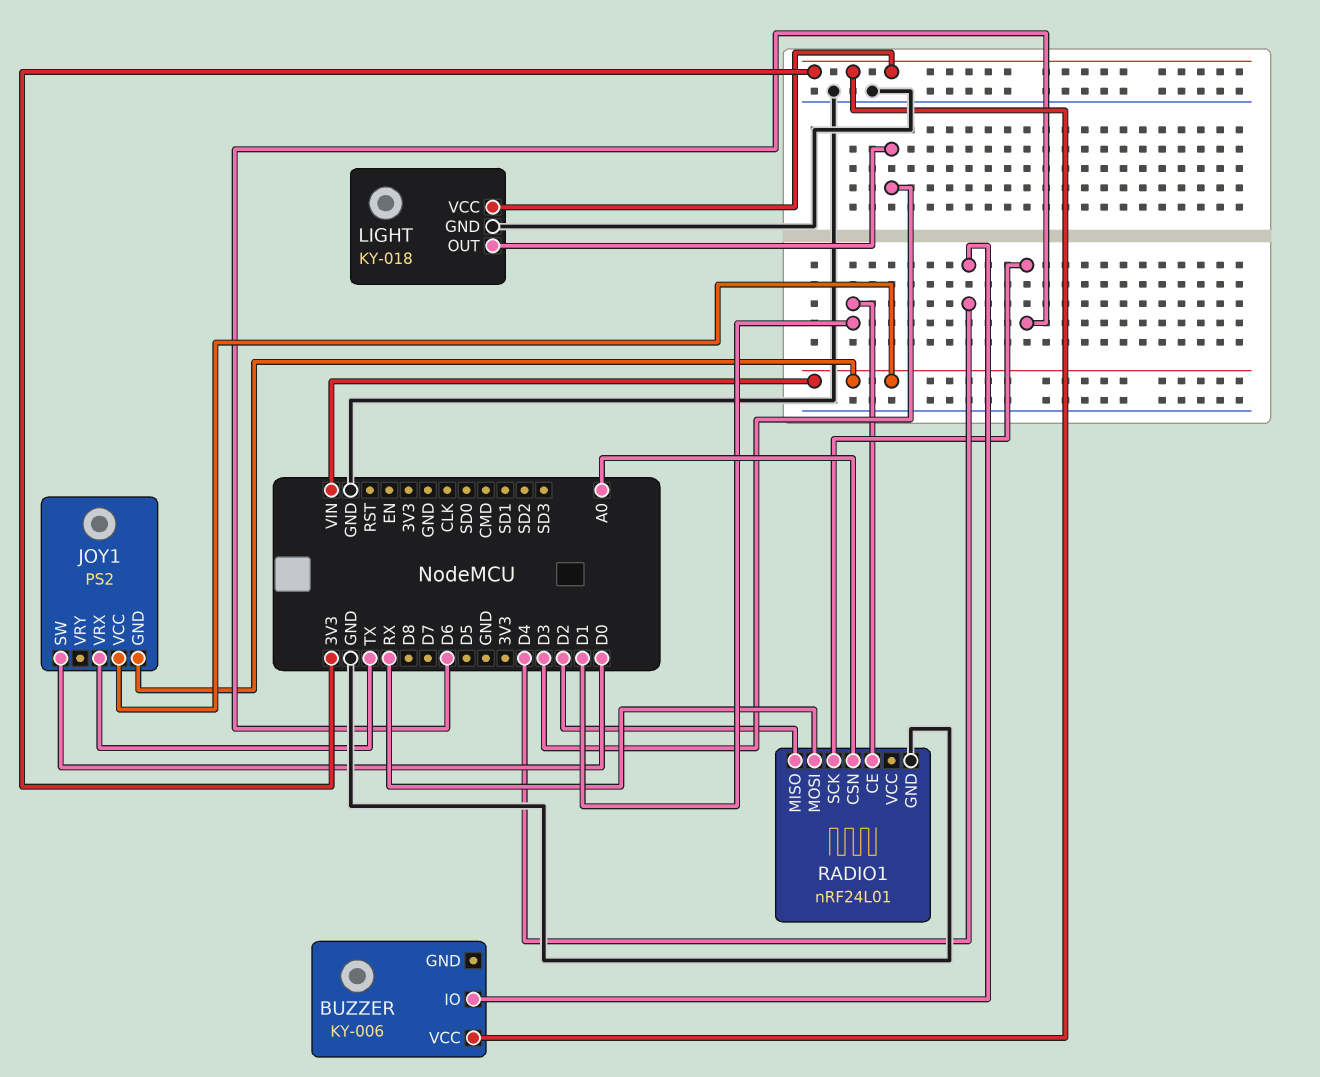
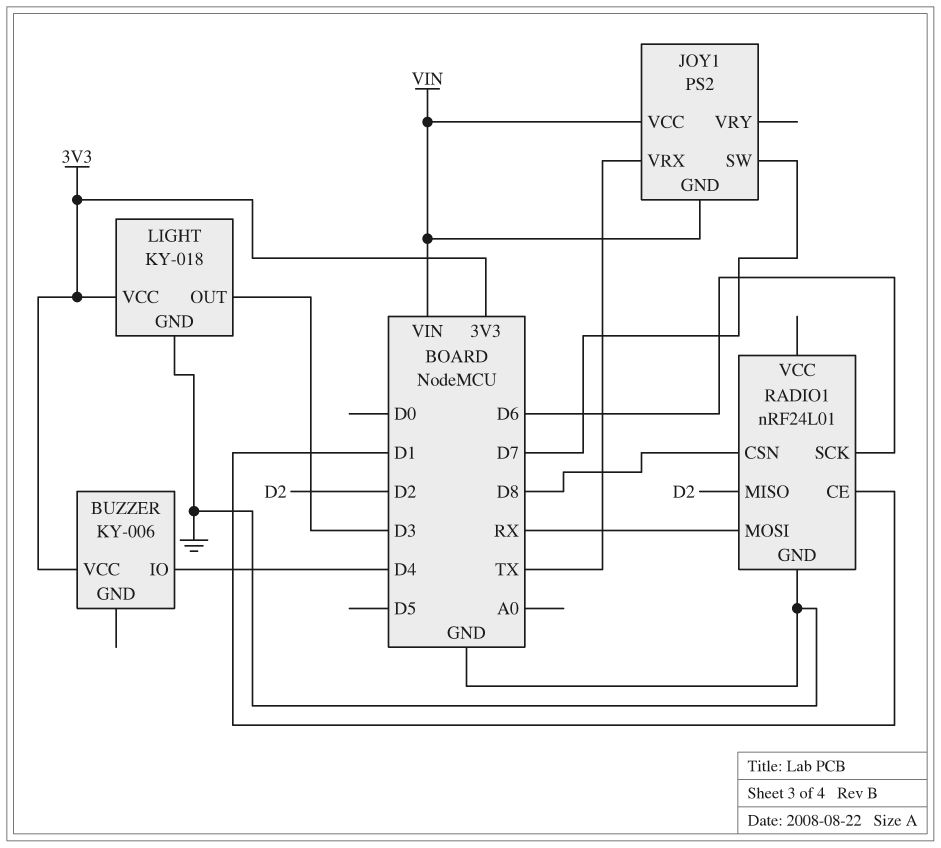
JOY1 pin SW: D0 -> D7
RADIO1 pin CSN: A0 -> D8

